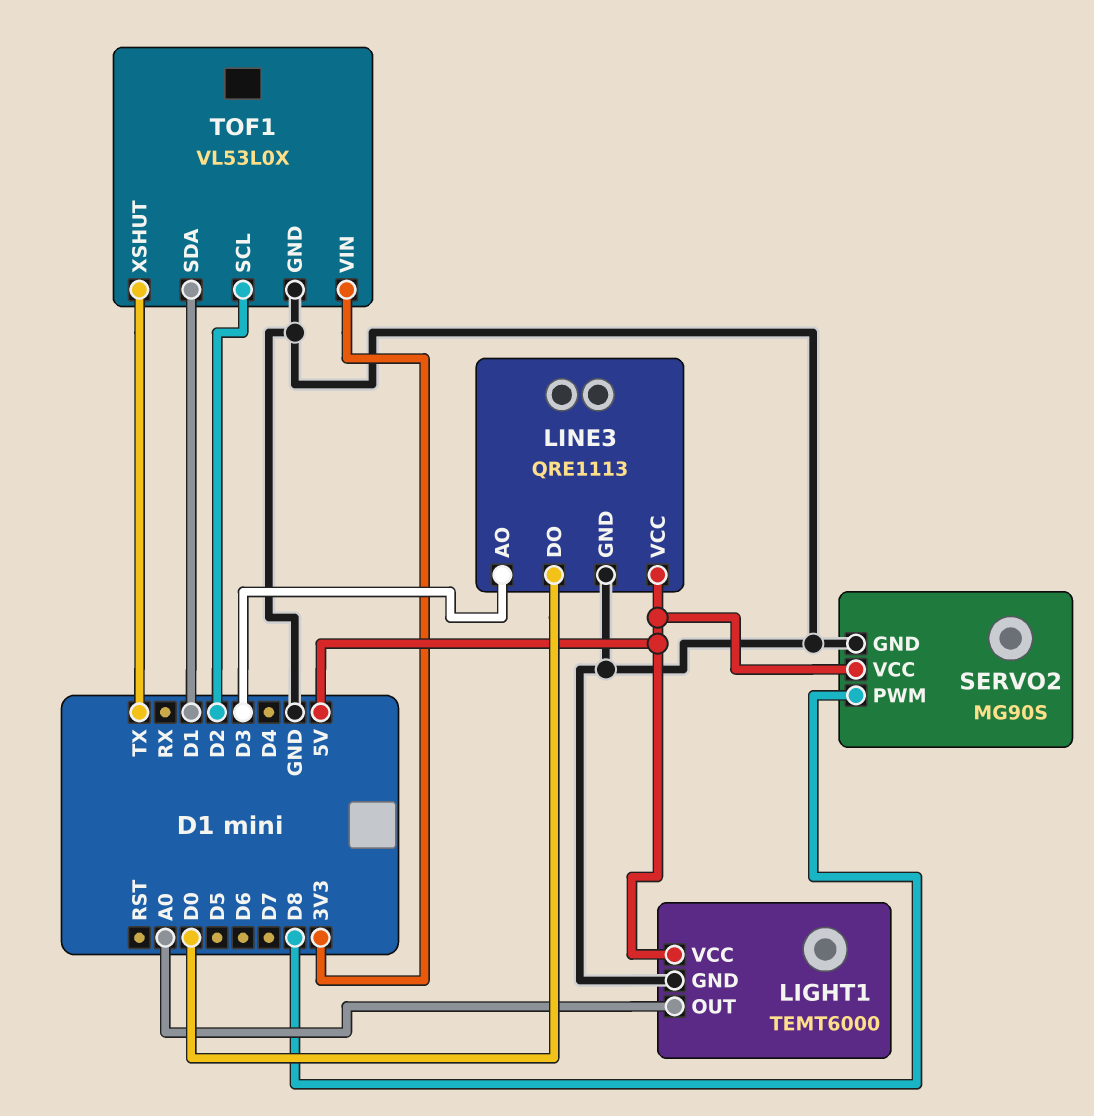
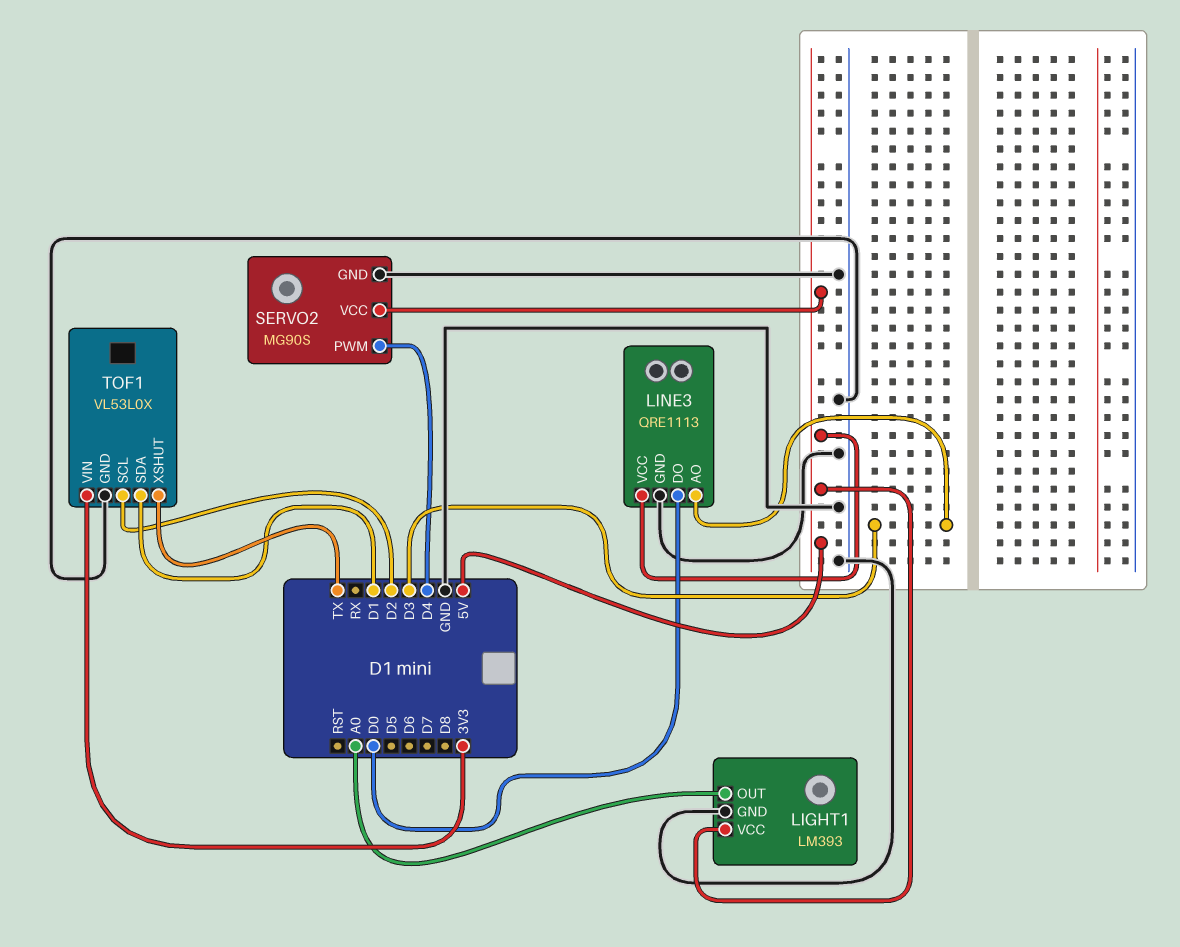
LIGHT1: TEMT6000 -> LM393
SERVO2 pin PWM: D8 -> D4

